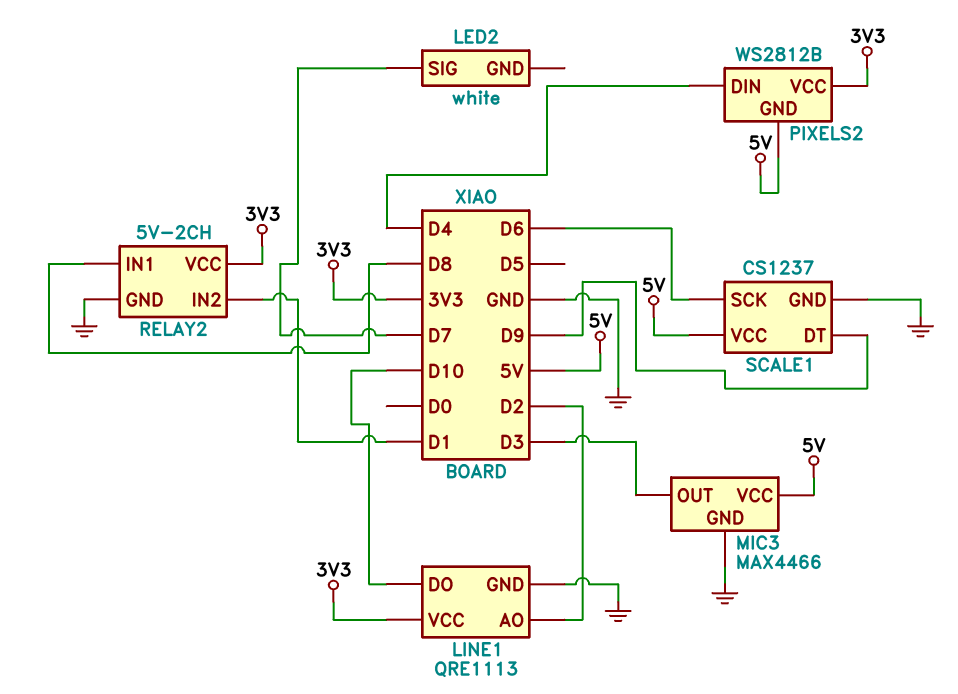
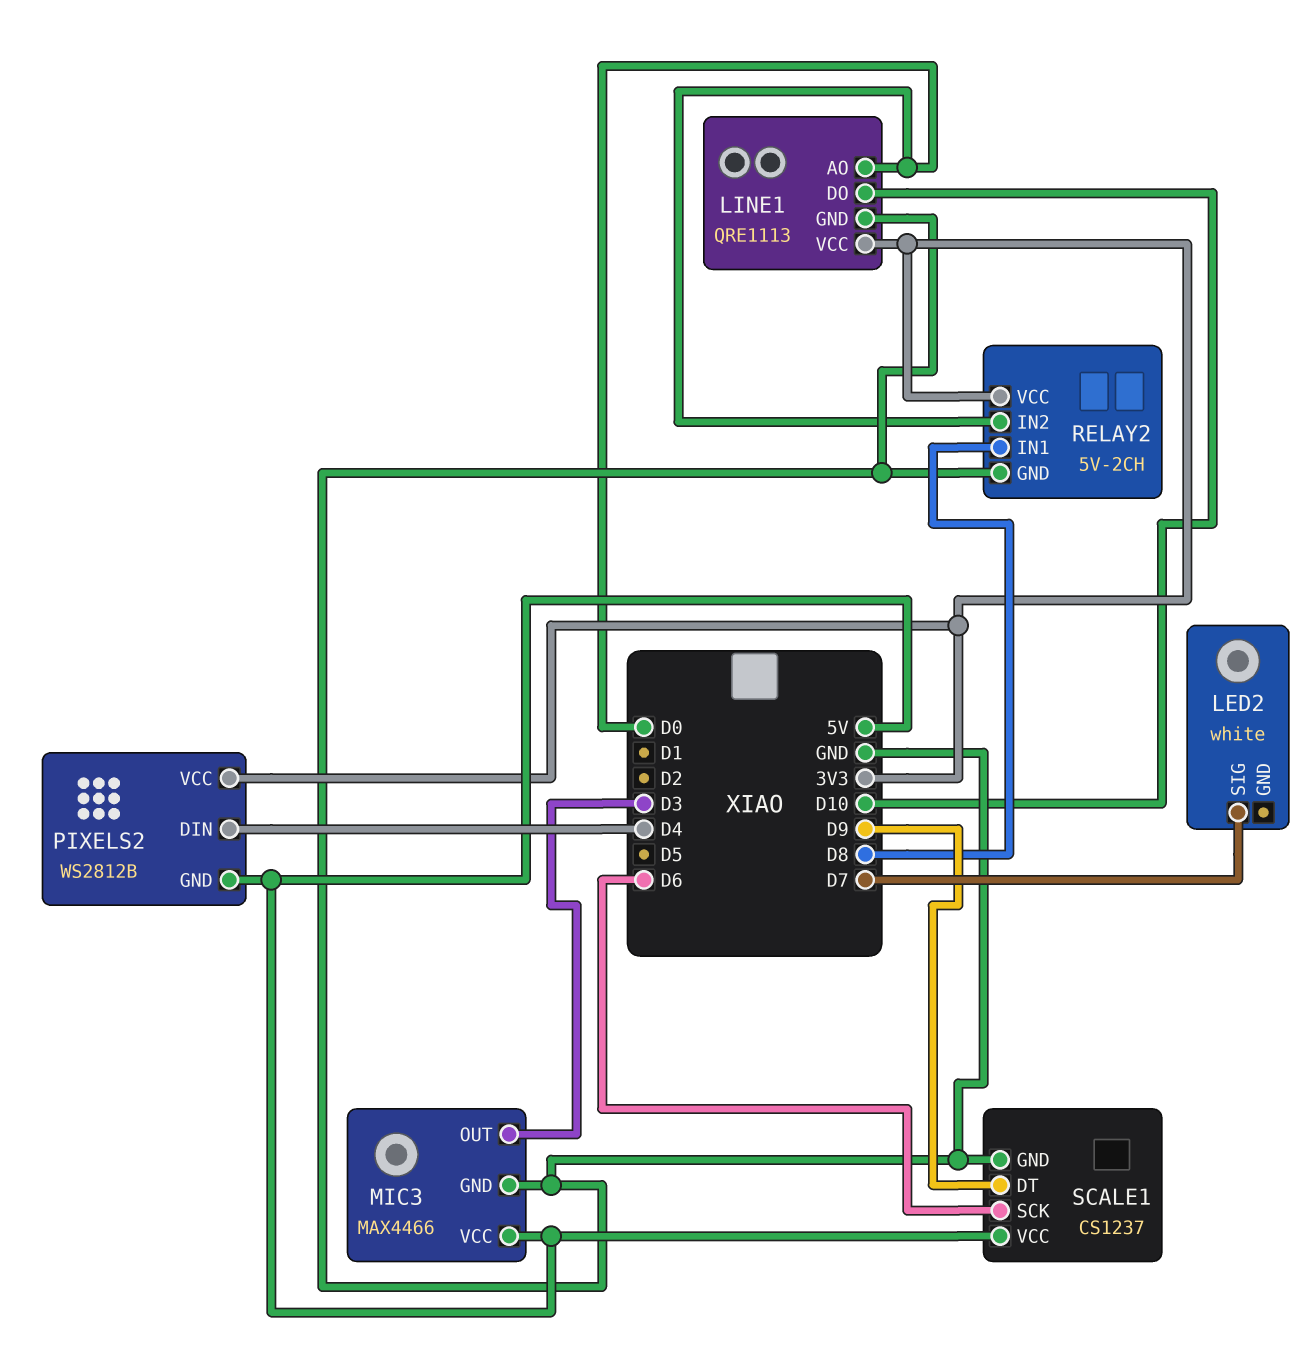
LINE1 pin AO: D2 -> D0
RELAY2 pin IN2: D1 -> D0

